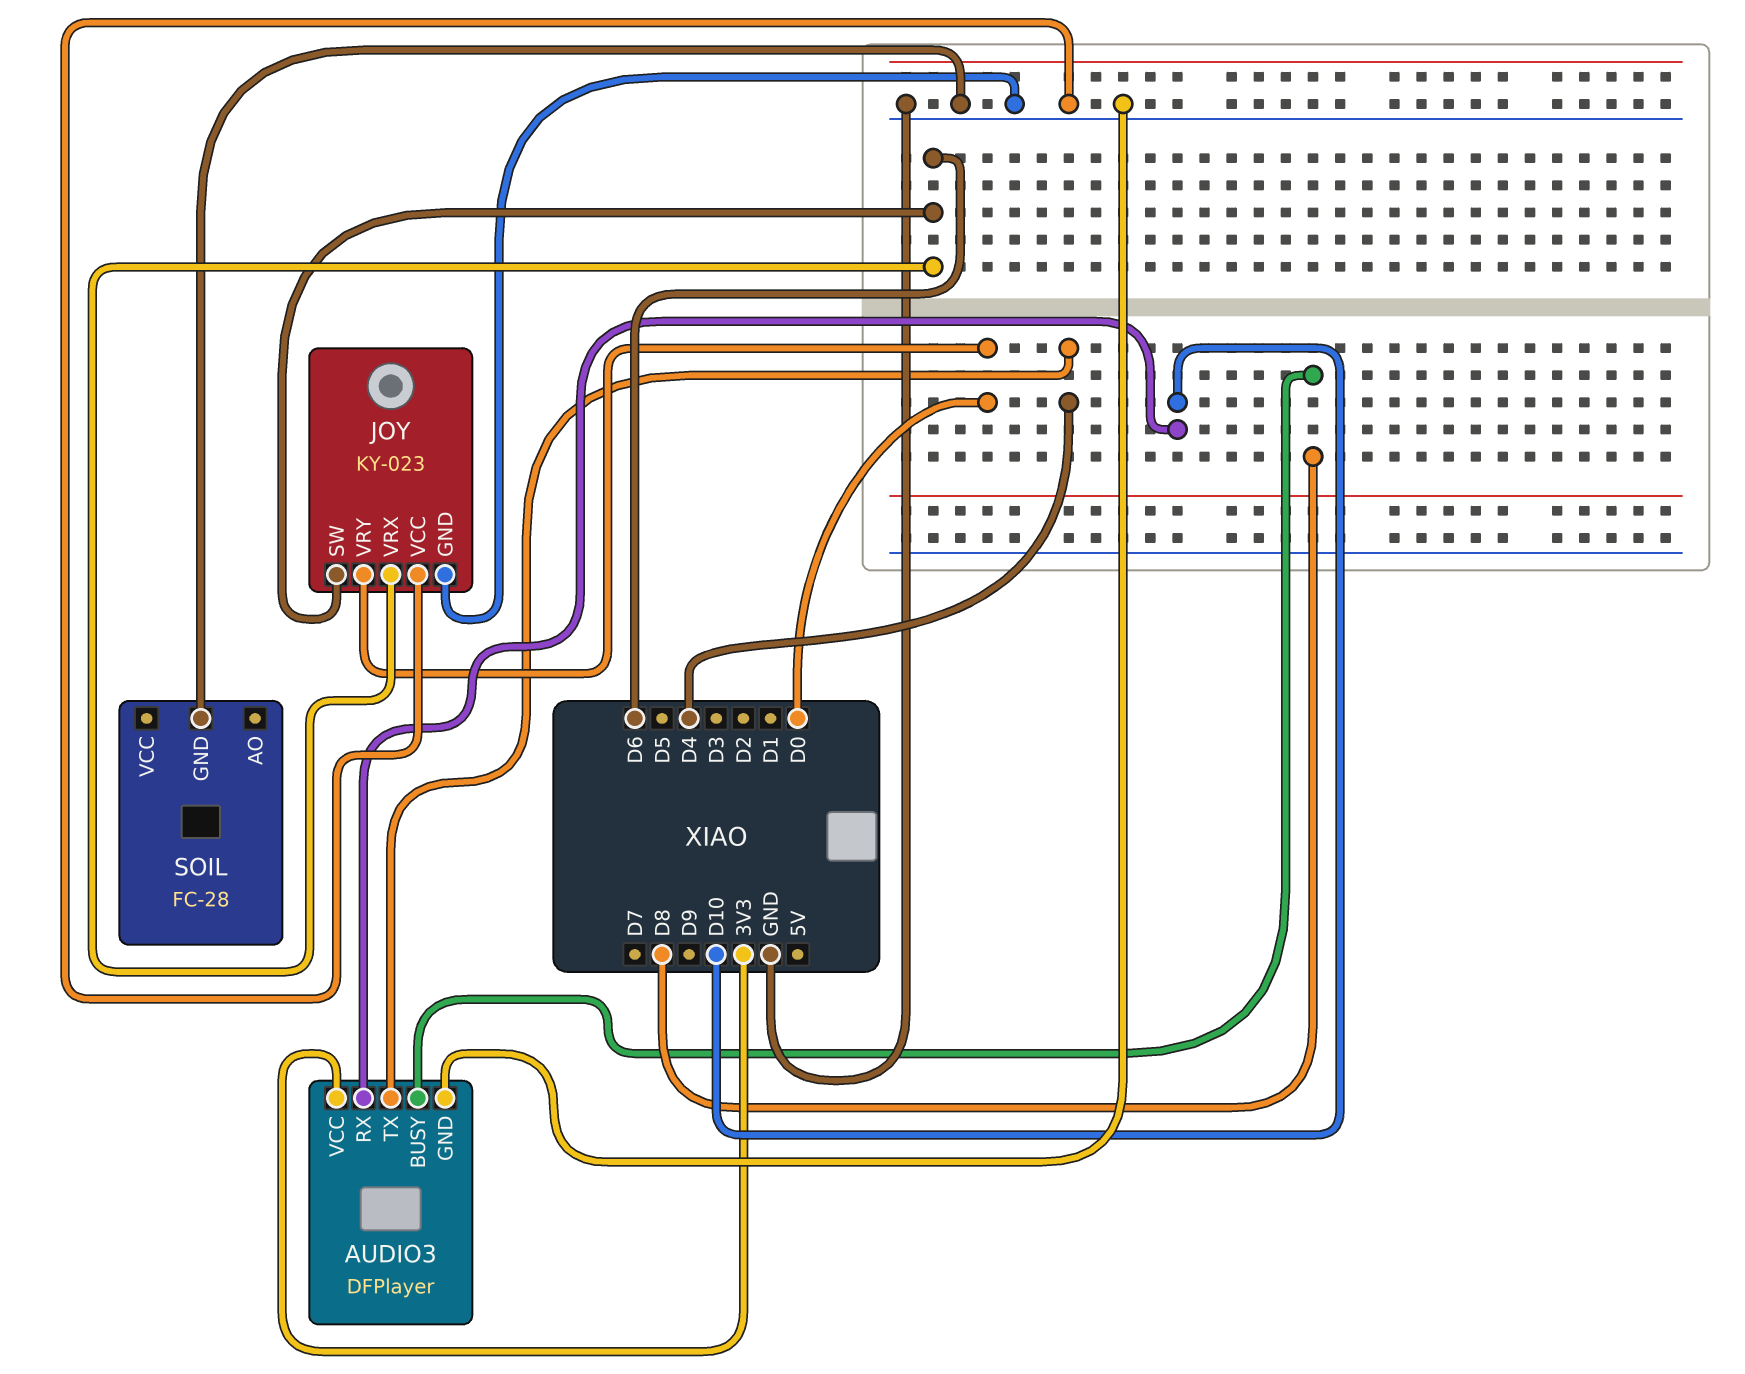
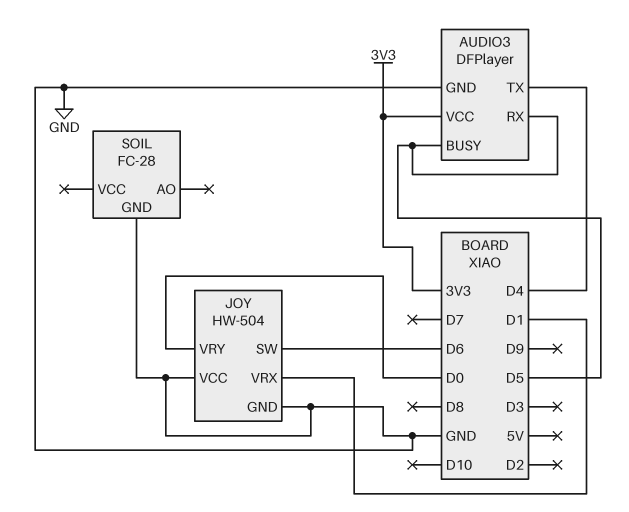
AUDIO3 pin BUSY: D8 -> D5
AUDIO3 pin RX: D10 -> D5
JOY: KY-023 -> HW-504
JOY pin VRX: D6 -> D1

